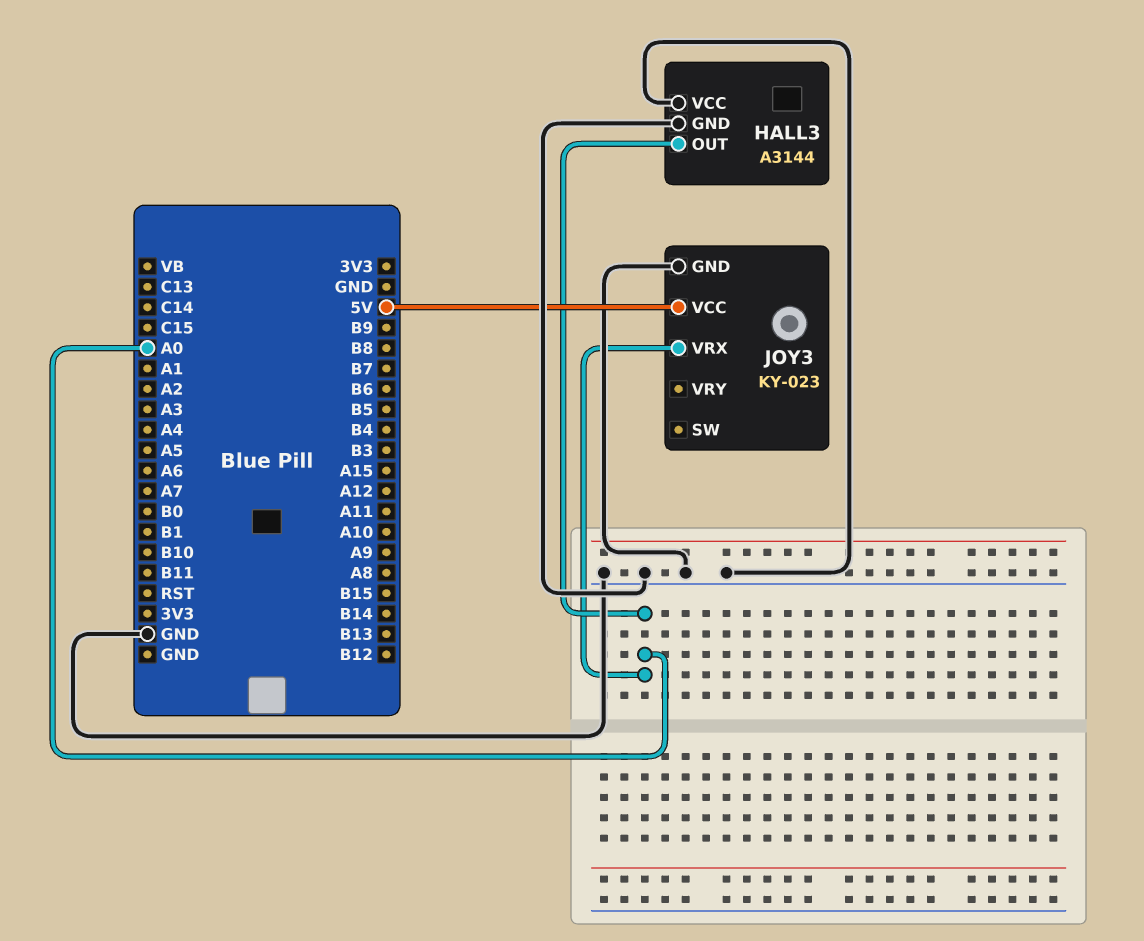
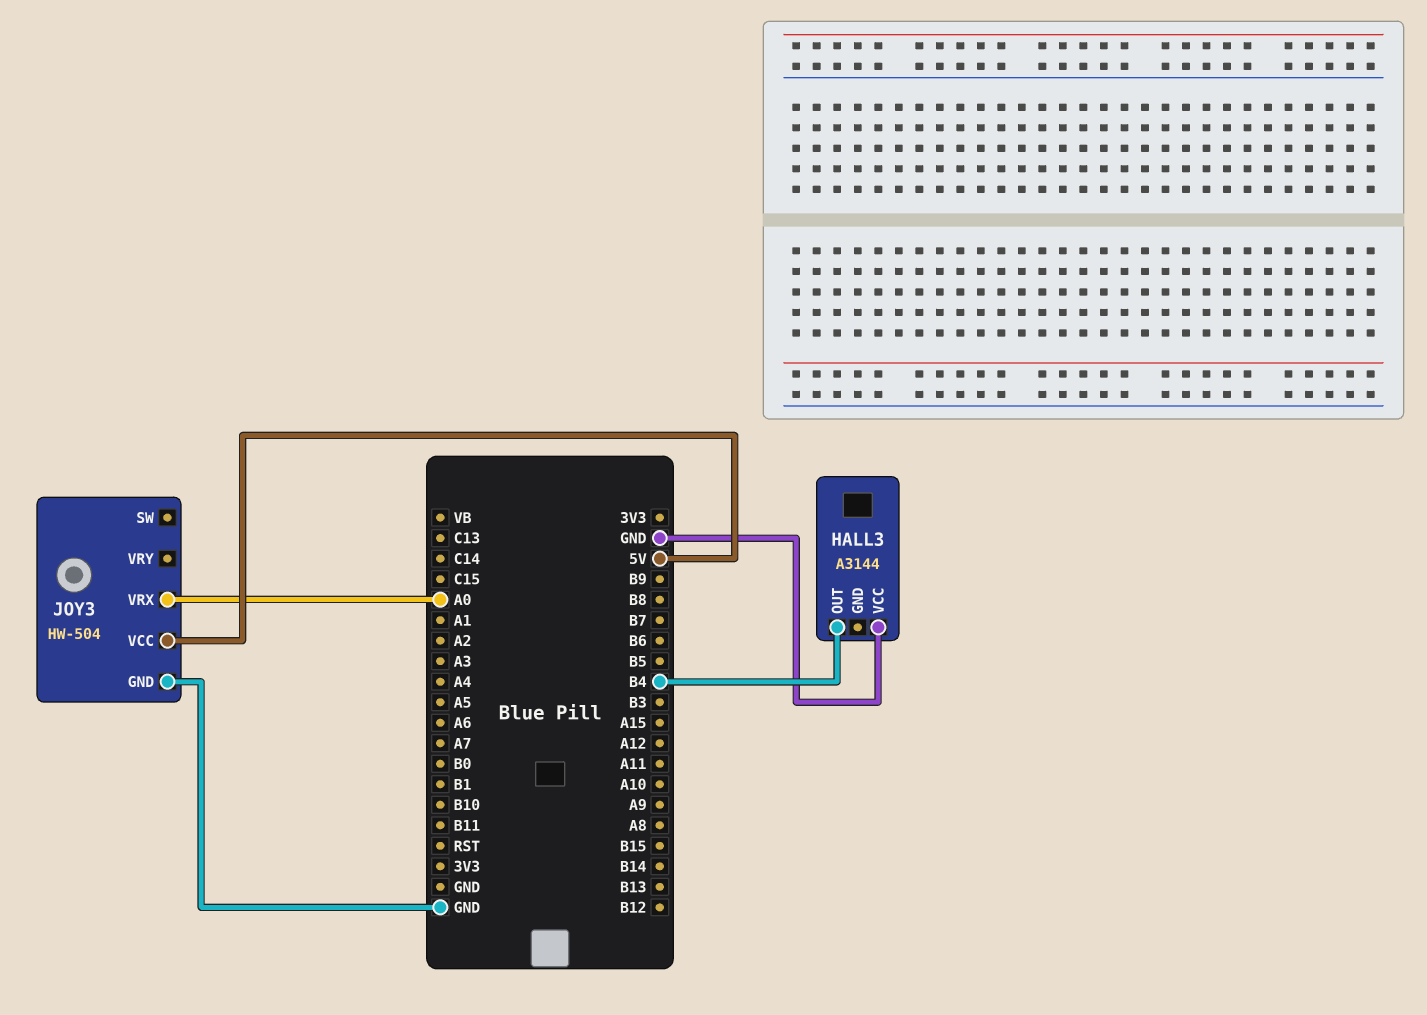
HALL3 pin GND: GND -> none
HALL3 pin OUT: A0 -> B4
JOY3: KY-023 -> HW-504

